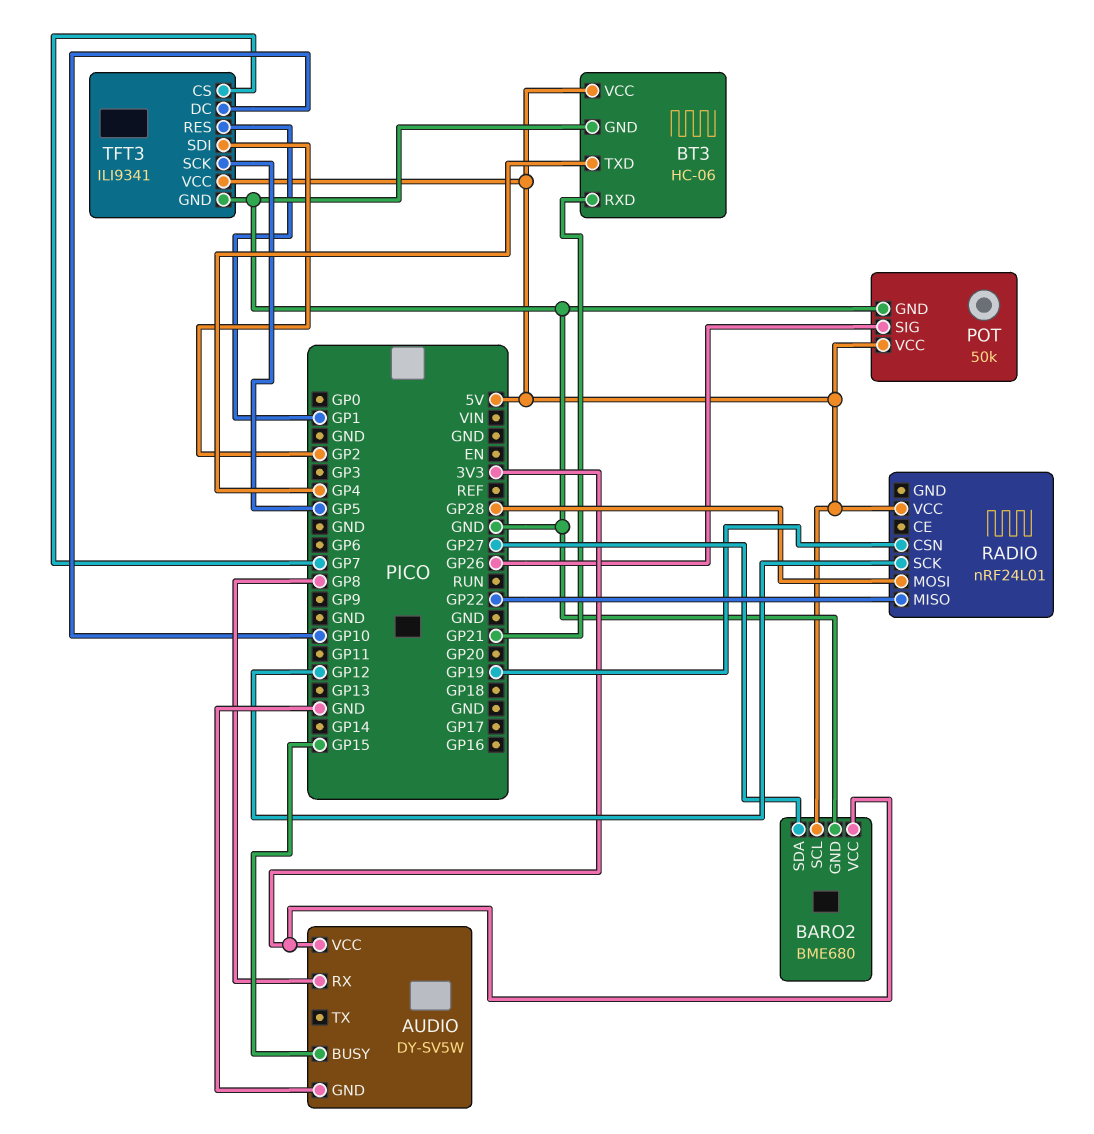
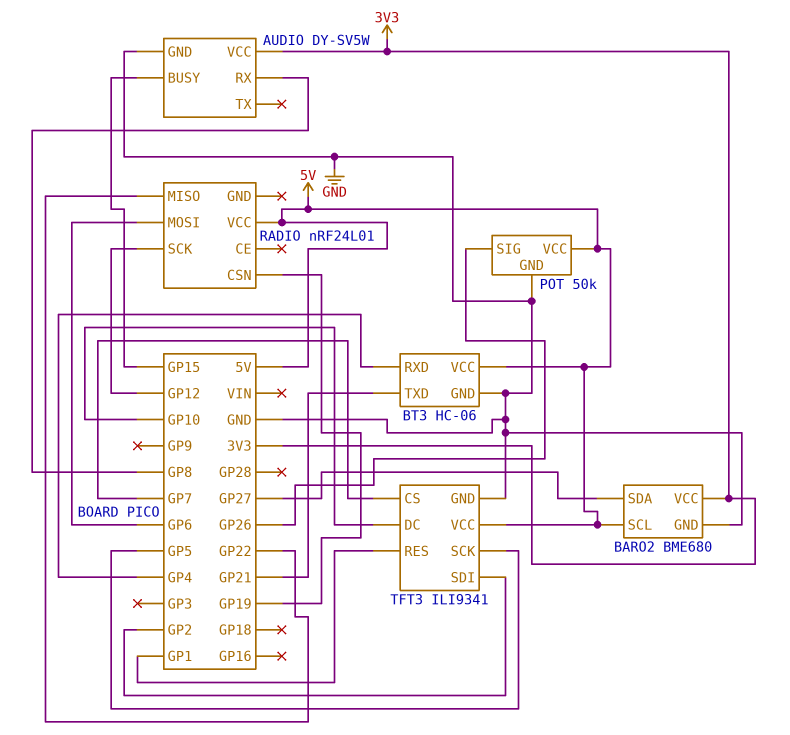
BT3 pin RXD: GP21 -> GP4
BT3 pin TXD: GP4 -> GP21
RADIO pin MOSI: GP28 -> GP6

